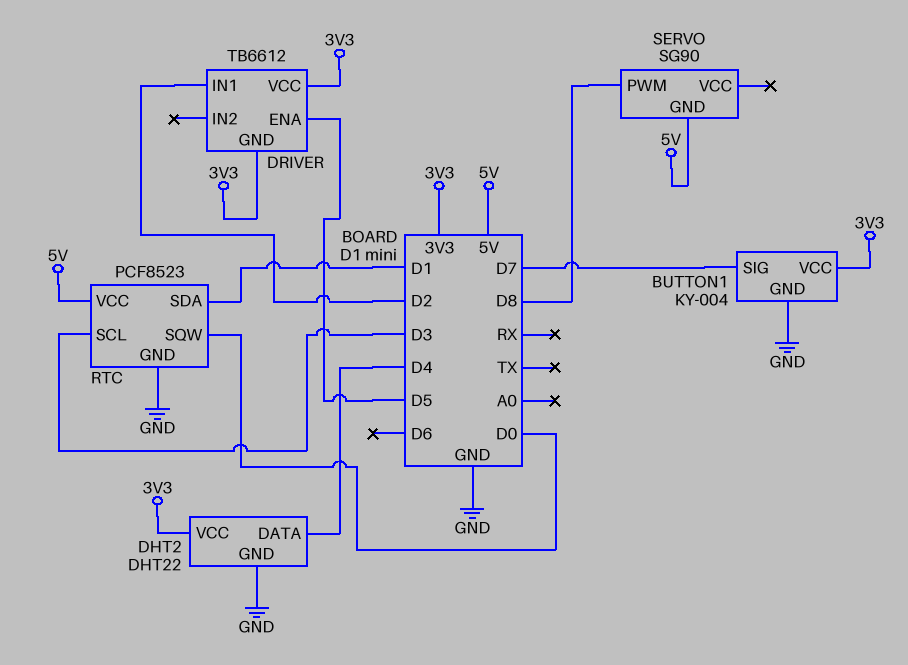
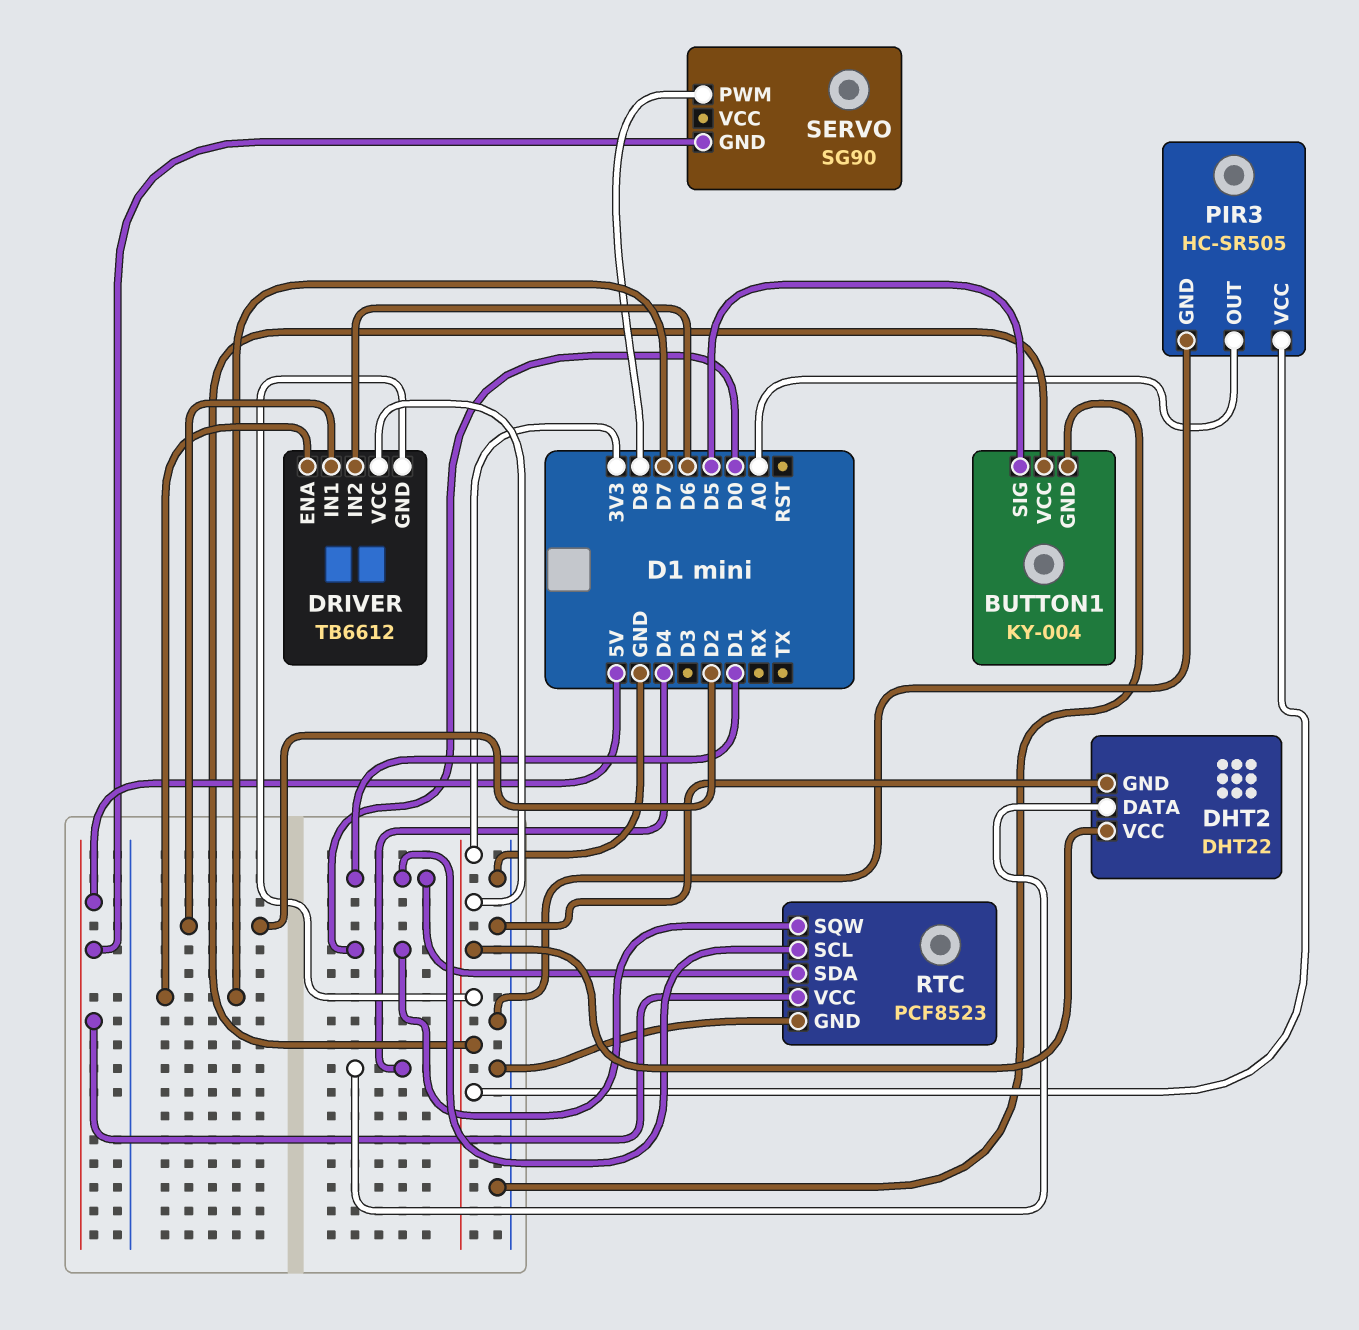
BUTTON1 pin SIG: D7 -> D5
DRIVER pin ENA: D5 -> D7
DRIVER pin IN2: none -> D6
PIR3: none -> HC-SR505
PIR3 pin GND: none -> GND
PIR3 pin OUT: none -> A0
PIR3 pin VCC: none -> 3V3
RTC pin SCL: D3 -> D1

